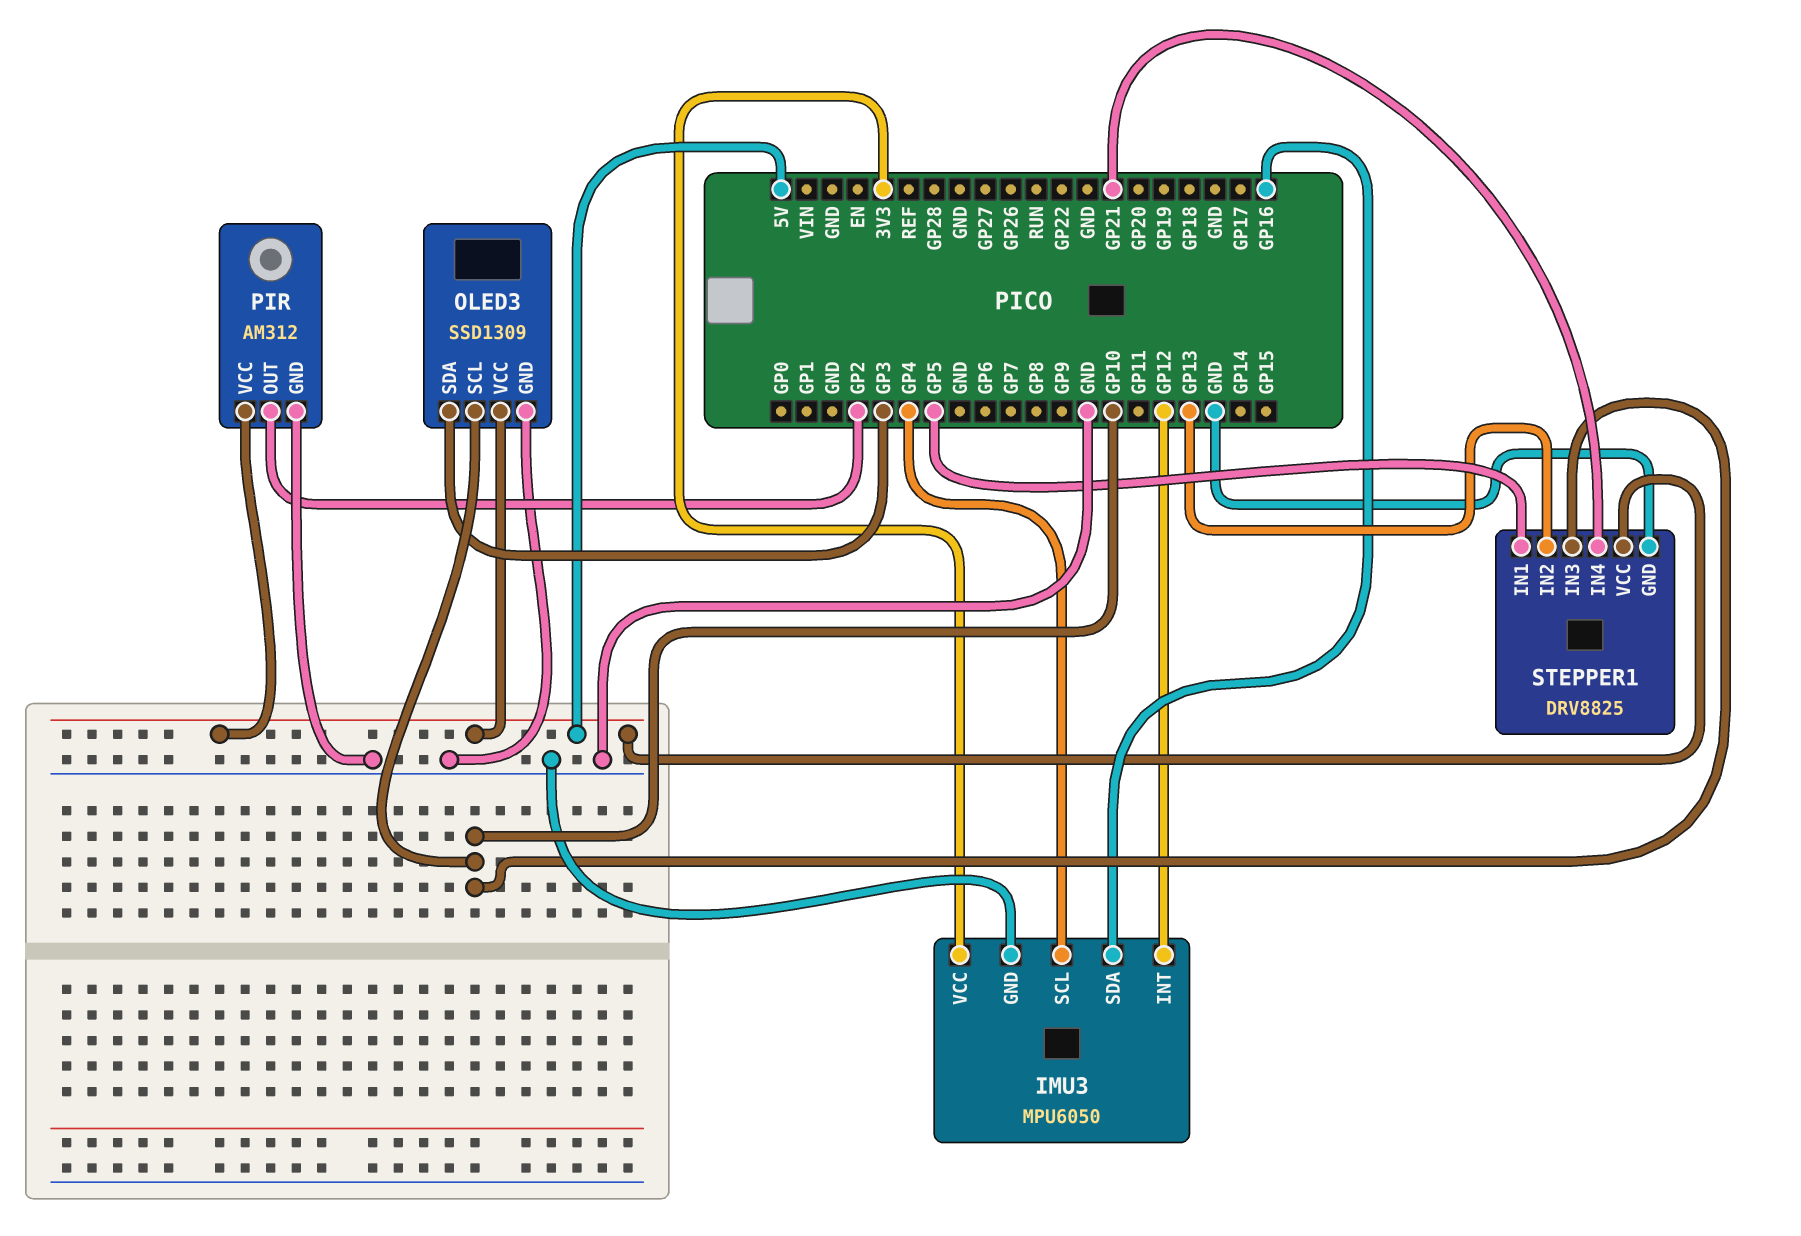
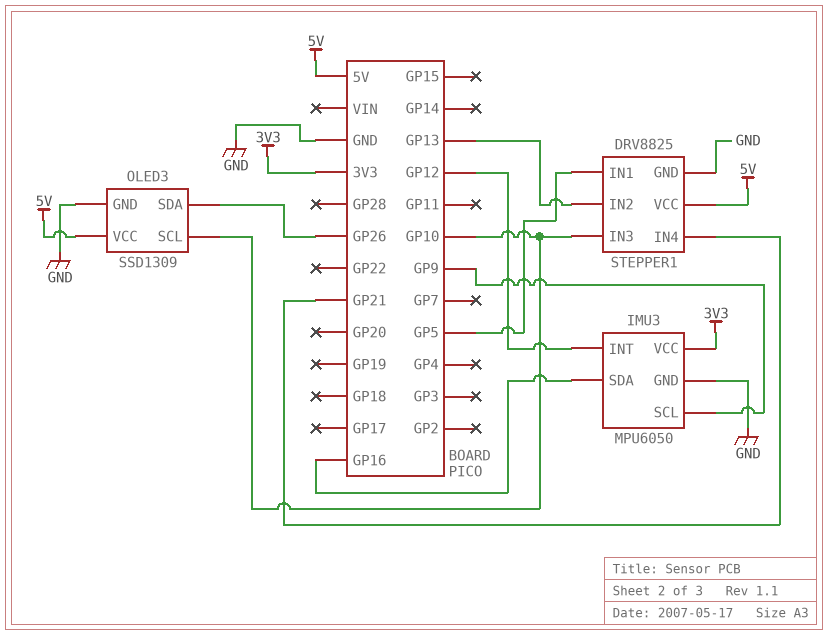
IMU3 pin SCL: GP4 -> GP9
OLED3 pin SDA: GP3 -> GP26
PIR: AM312 -> none
PIR pin GND: GND -> none
PIR pin OUT: GP2 -> none
PIR pin VCC: 5V -> none

